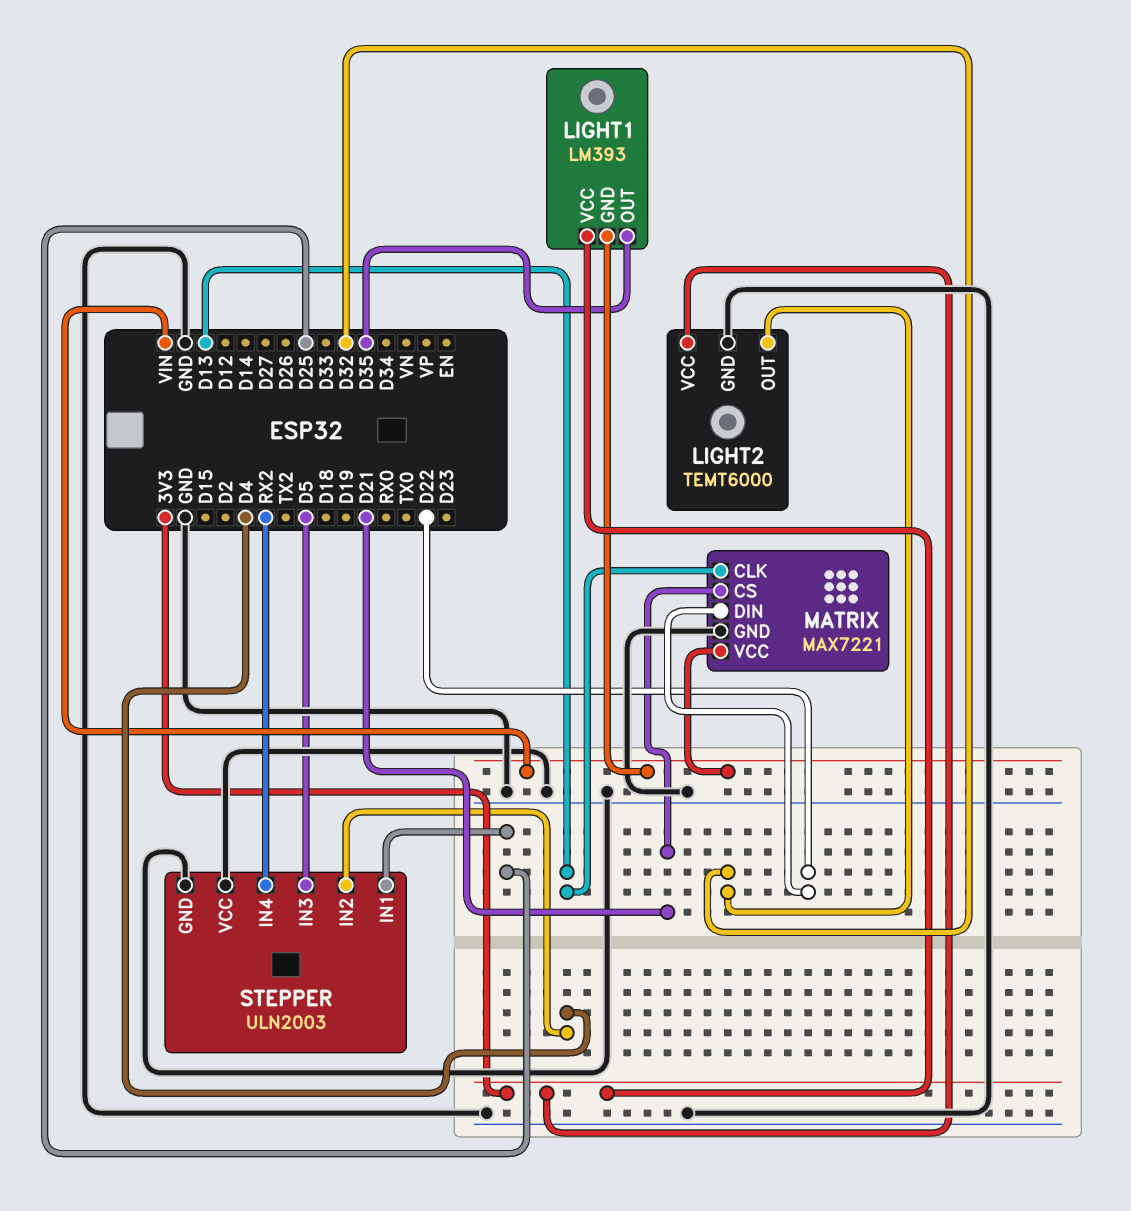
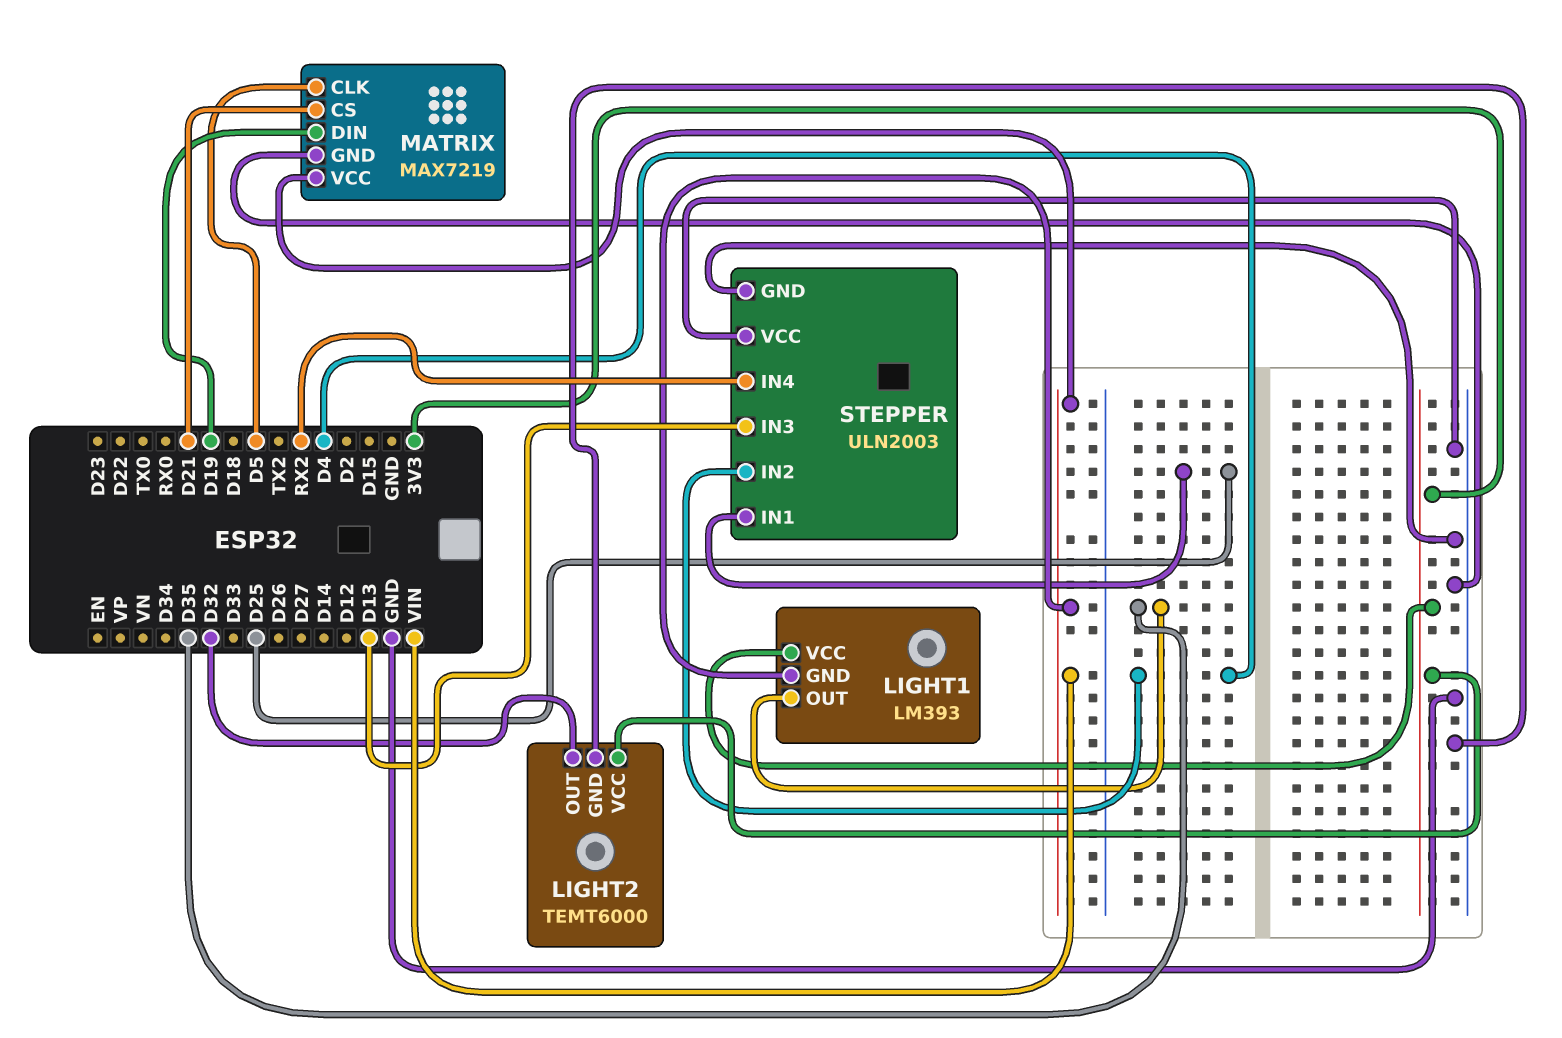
MATRIX: MAX7221 -> MAX7219
MATRIX pin CLK: D13 -> D5
MATRIX pin DIN: D22 -> D19
STEPPER pin IN3: D5 -> D13

